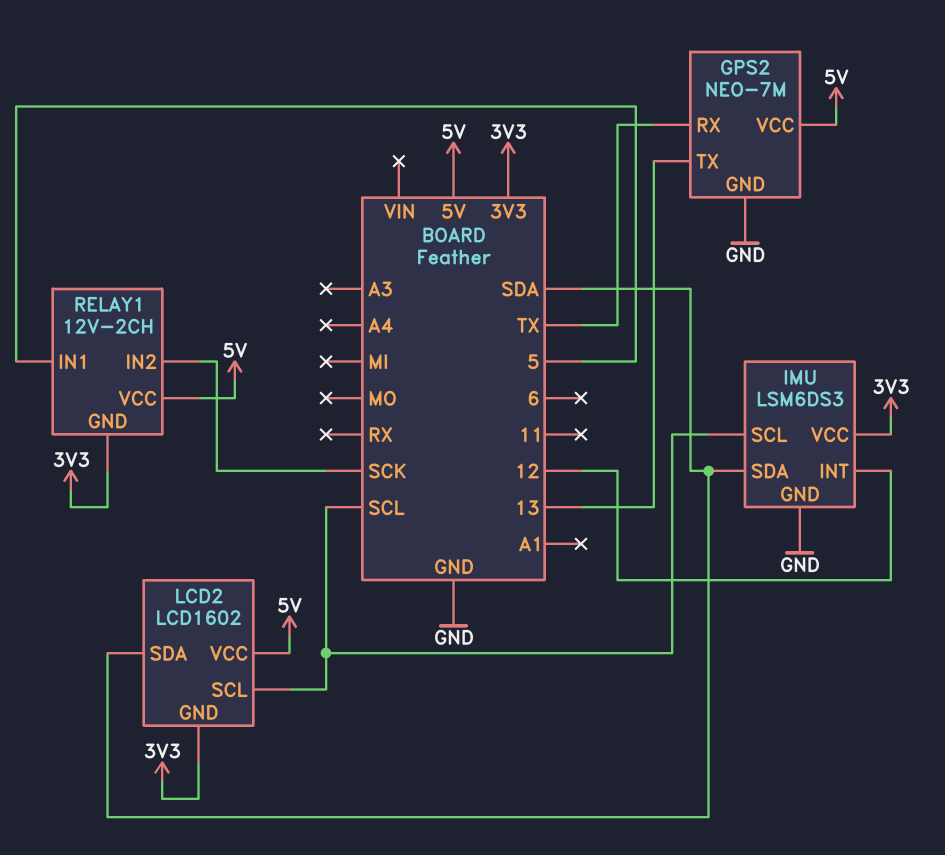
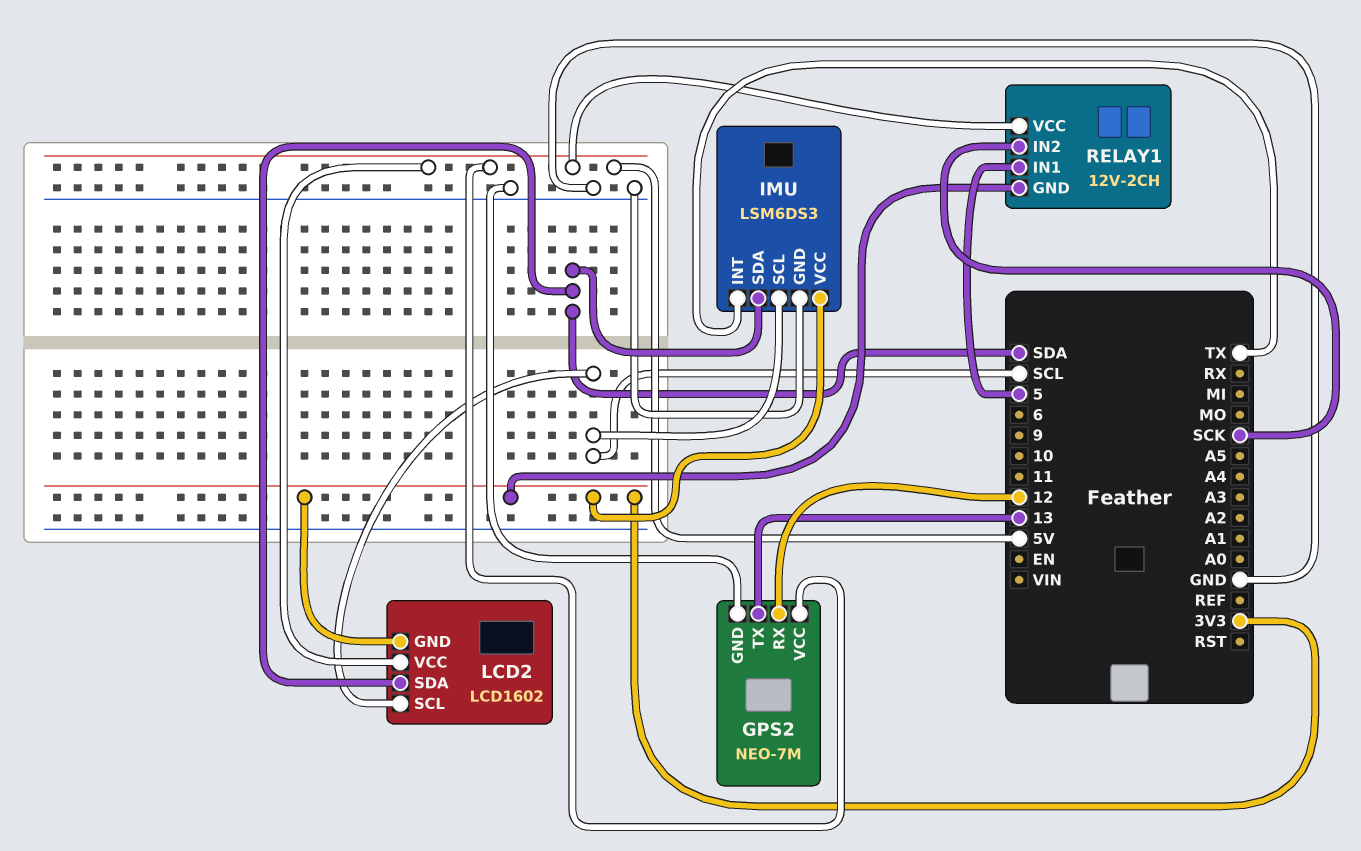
GPS2 pin RX: TX -> 12
IMU pin INT: 12 -> TX

